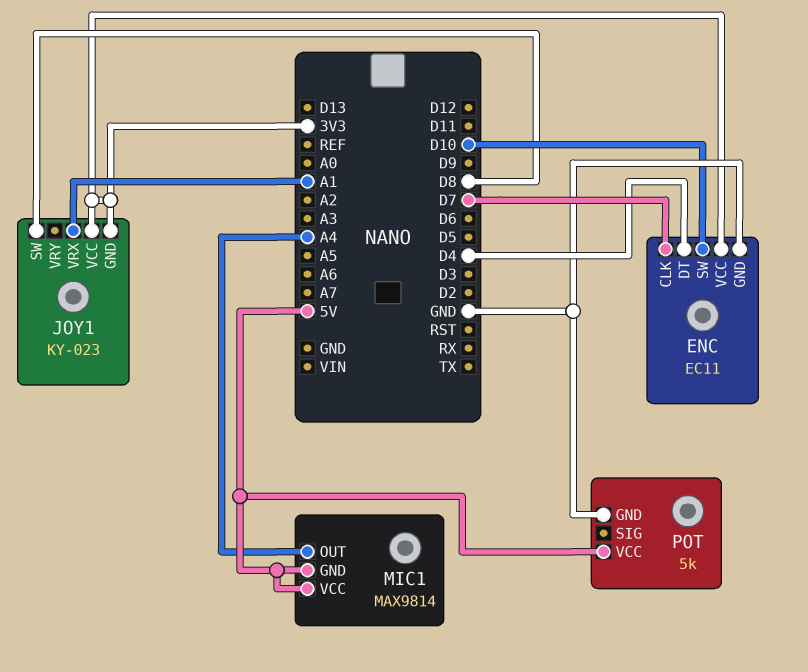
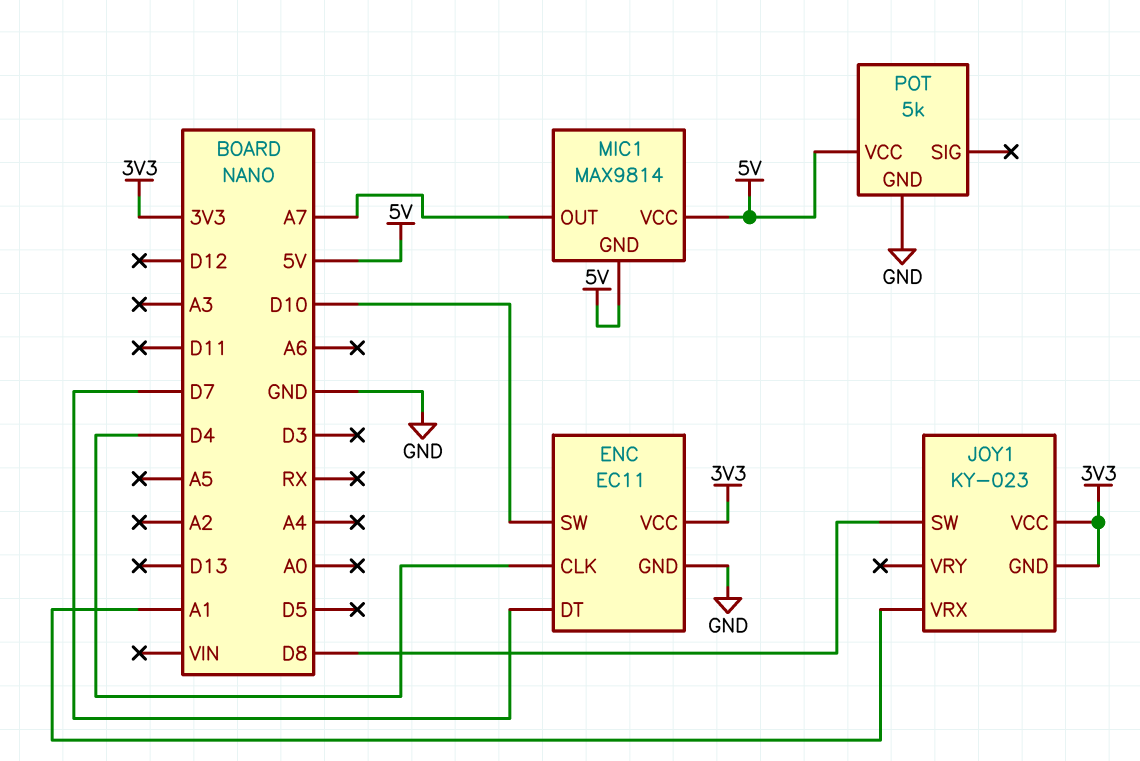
ENC pin CLK: D7 -> D4
ENC pin DT: D4 -> D7
MIC1 pin OUT: A4 -> A7

